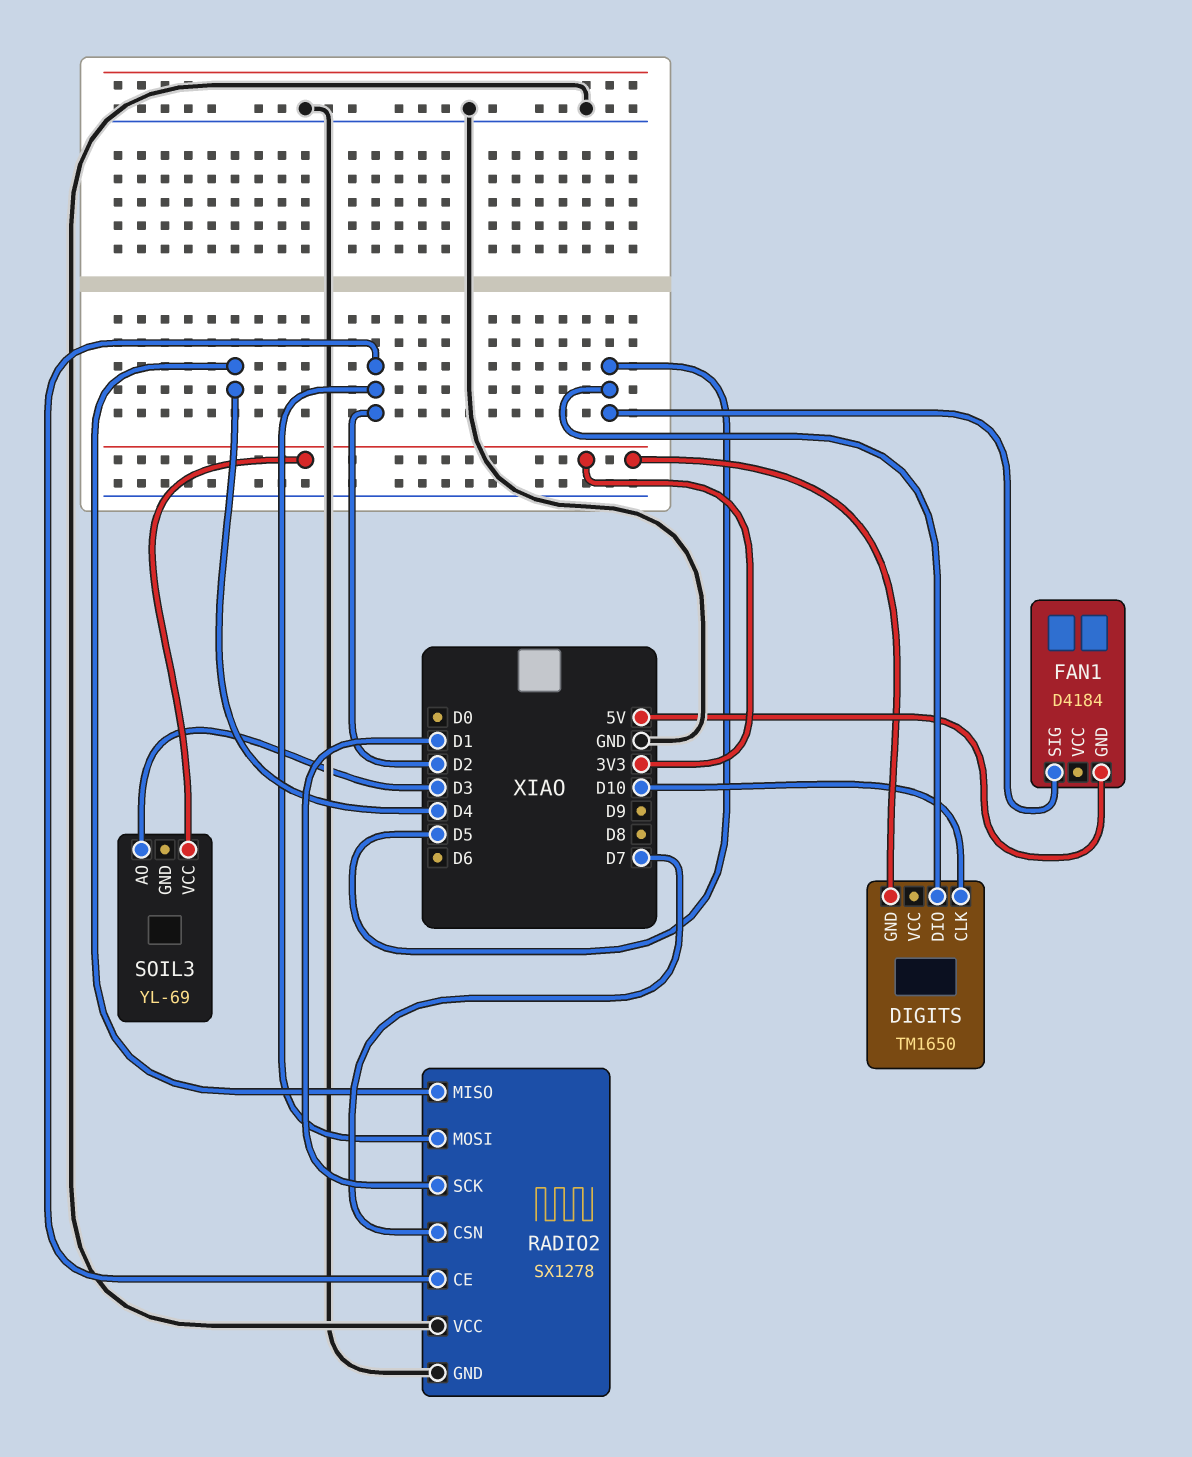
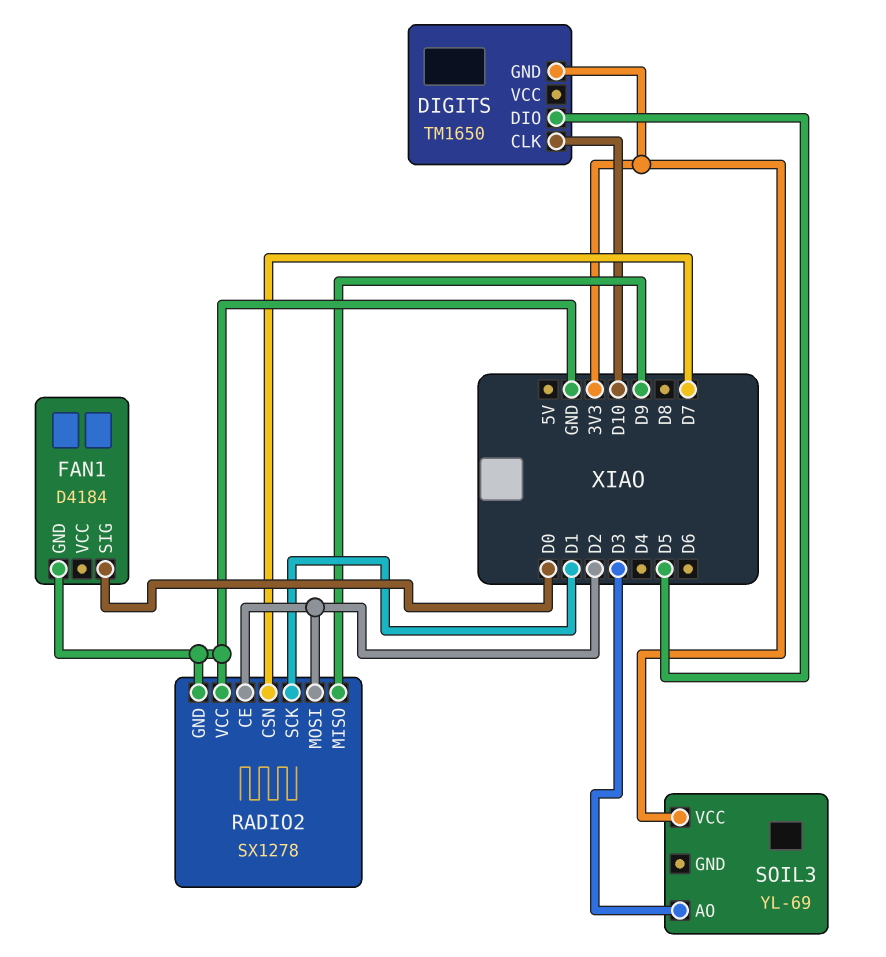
FAN1 pin GND: 5V -> GND
FAN1 pin SIG: D5 -> D0
RADIO2 pin MISO: D4 -> D9

